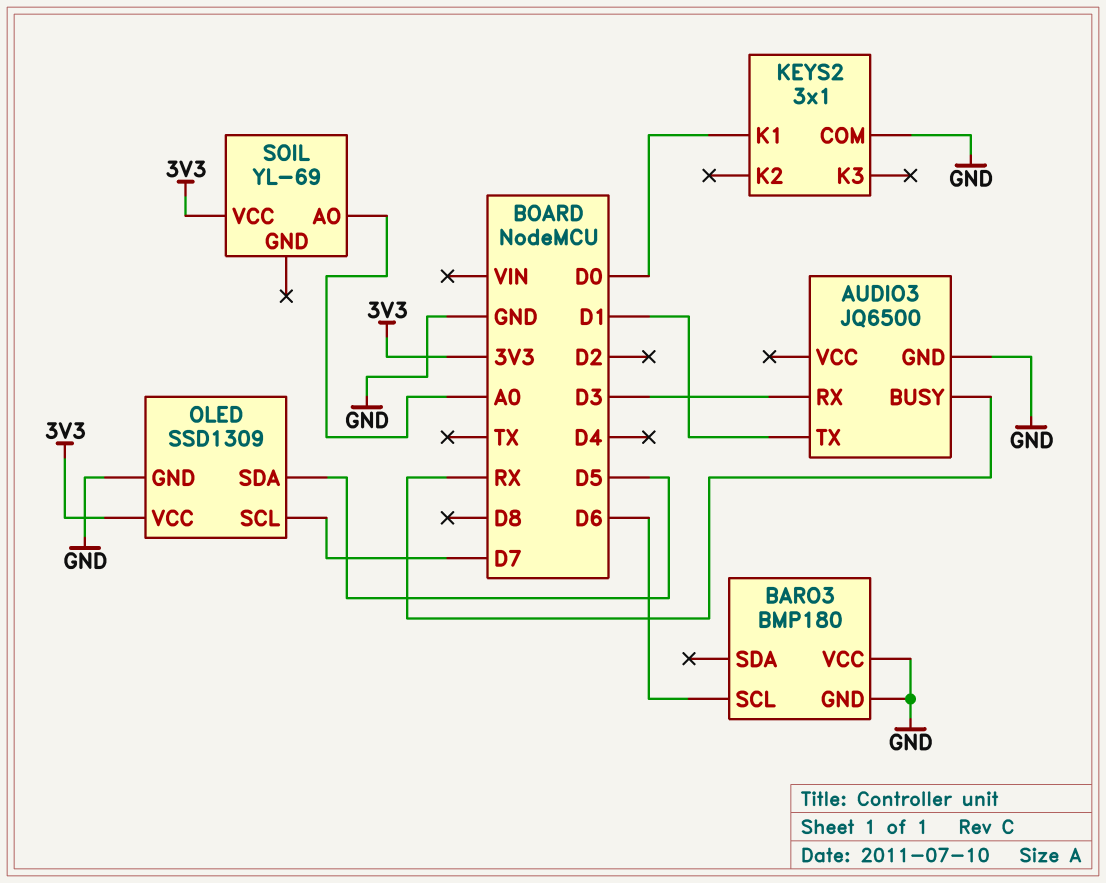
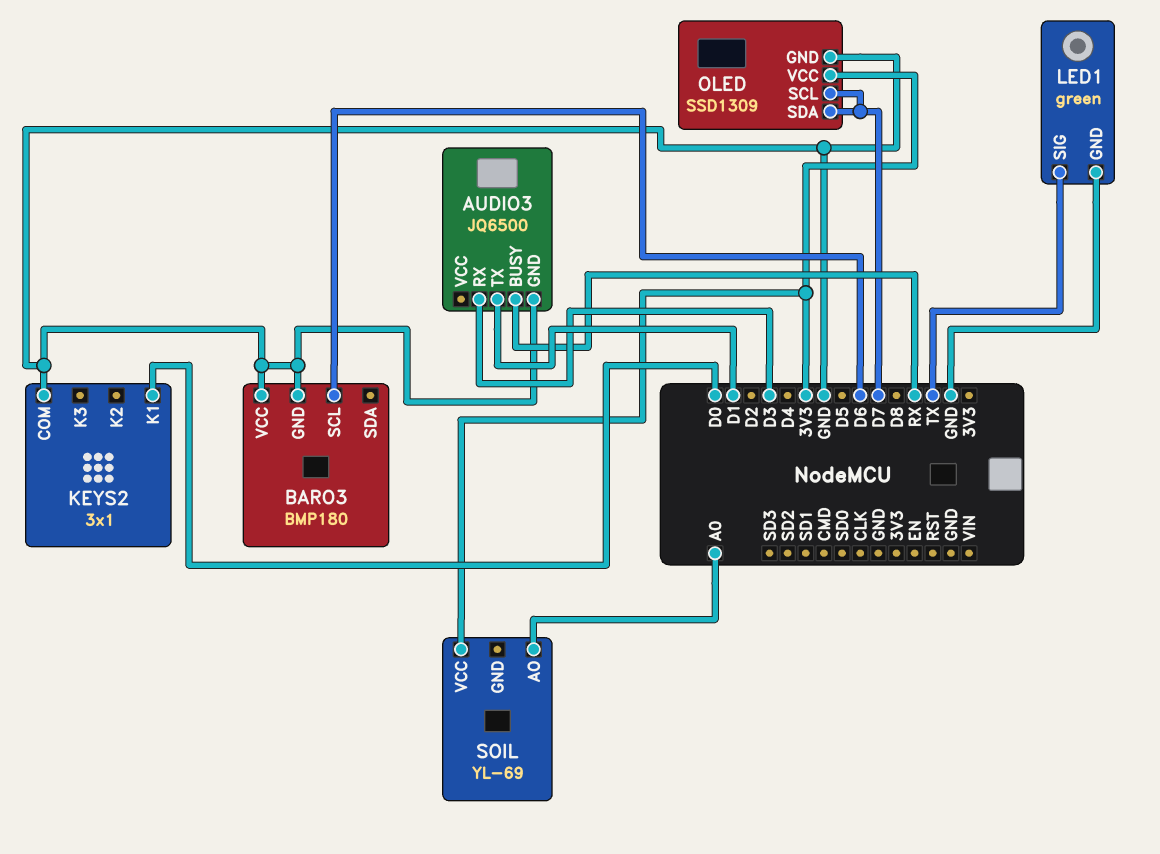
LED1: none -> green
LED1 pin GND: none -> GND
LED1 pin SIG: none -> TX
OLED pin SDA: D5 -> D7

